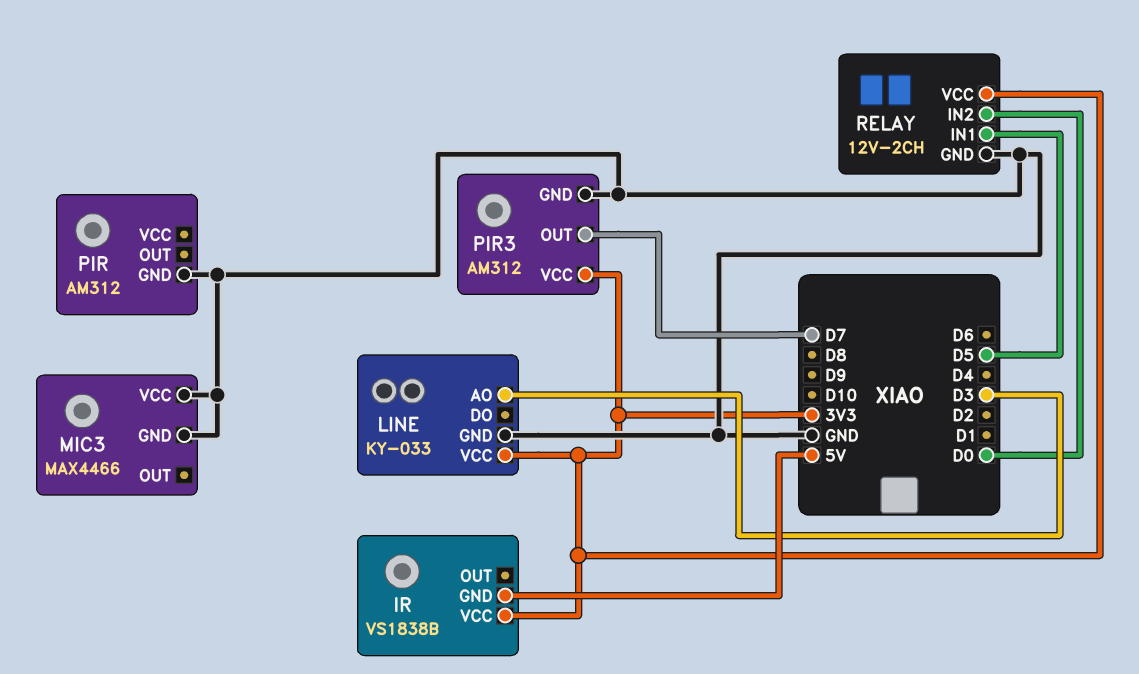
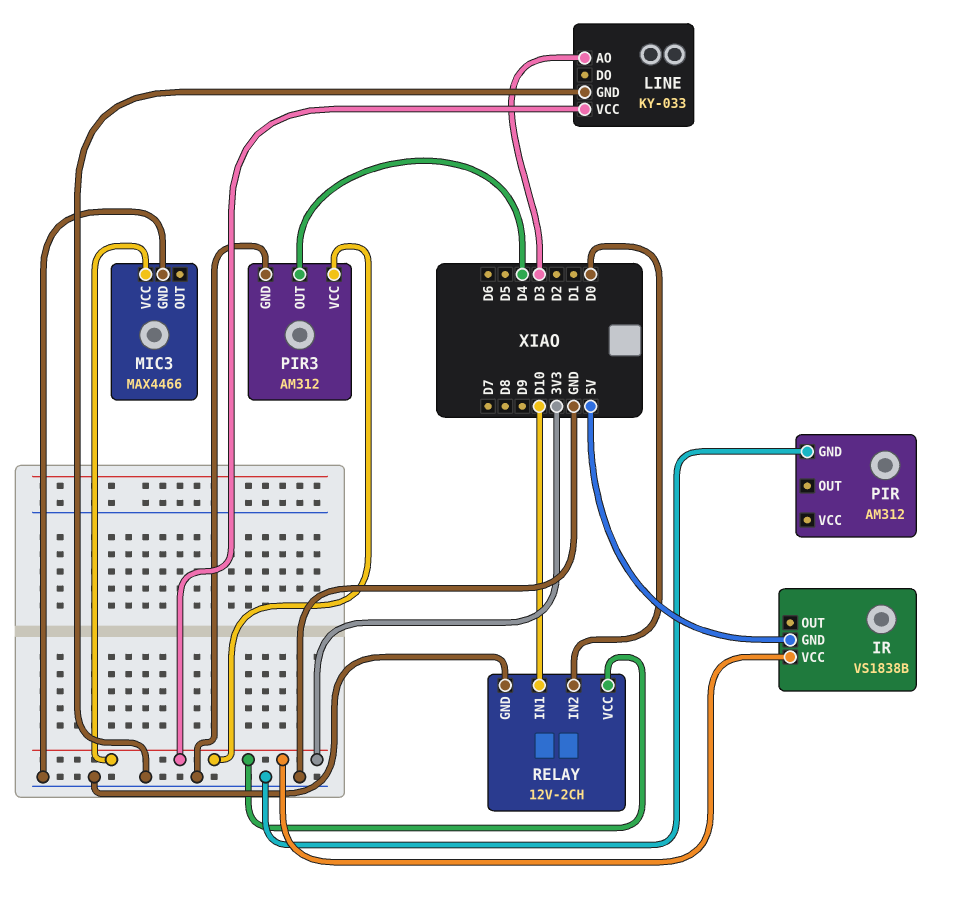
MIC3 pin VCC: GND -> 3V3
PIR3 pin OUT: D7 -> D4
RELAY pin IN1: D5 -> D10

